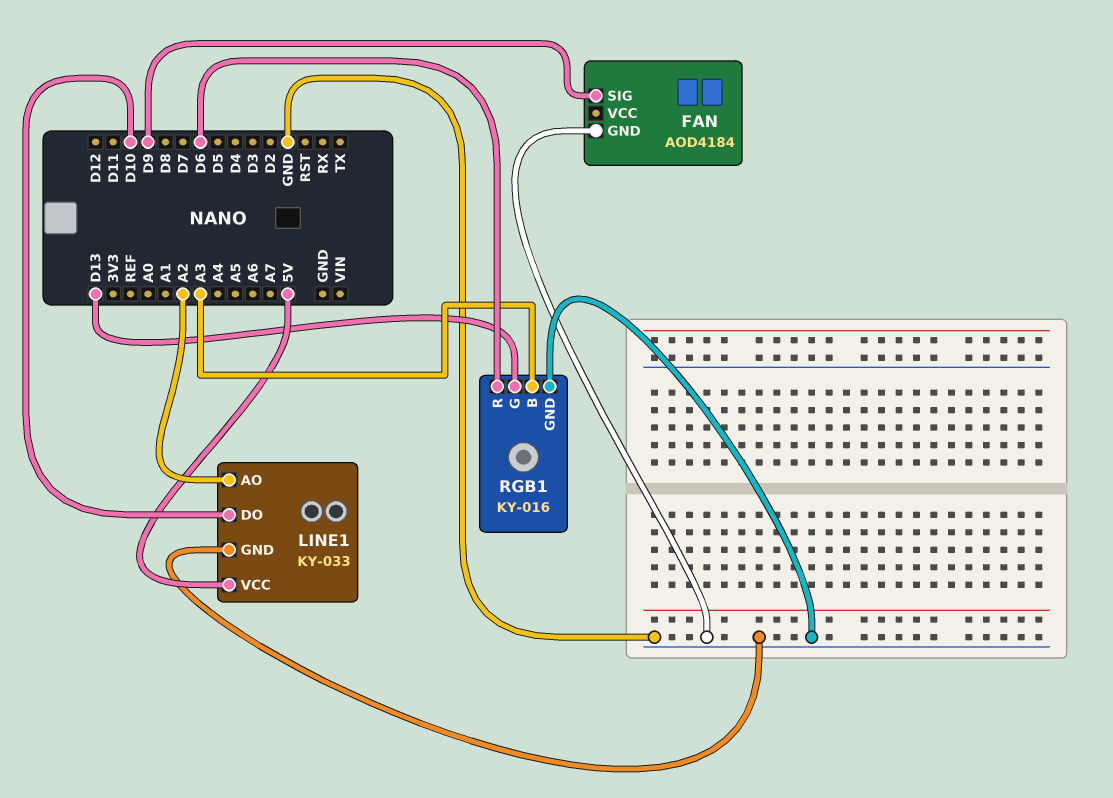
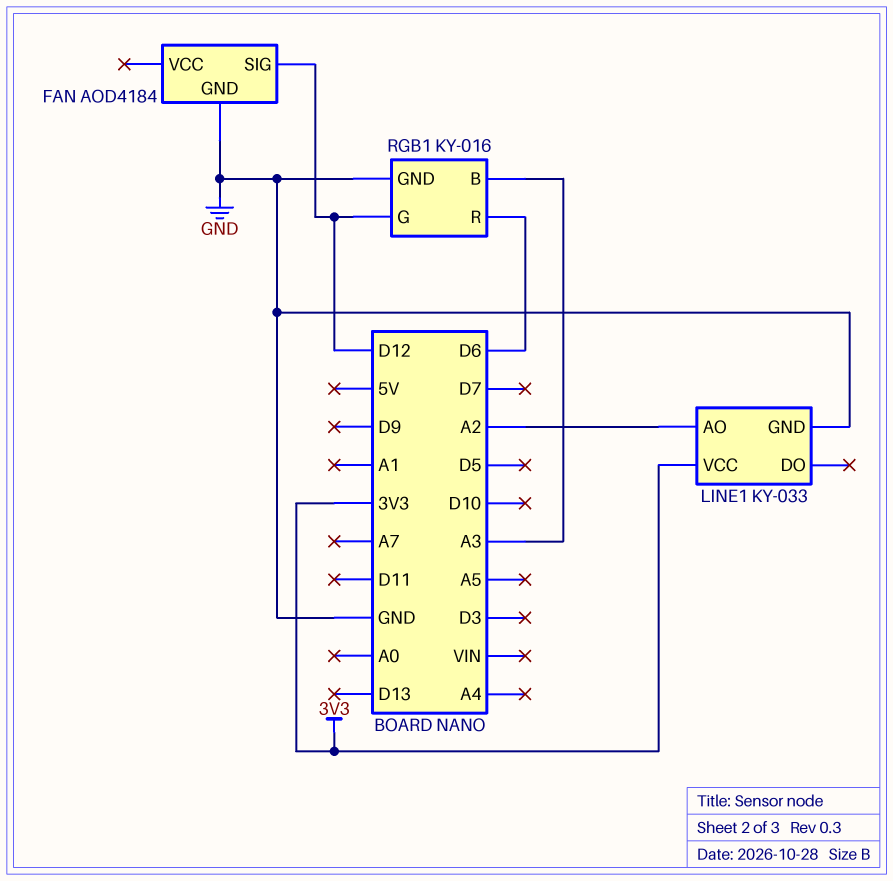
FAN pin SIG: D9 -> D12
LINE1 pin DO: D10 -> none
LINE1 pin VCC: 5V -> 3V3
RGB1 pin G: D13 -> D12

